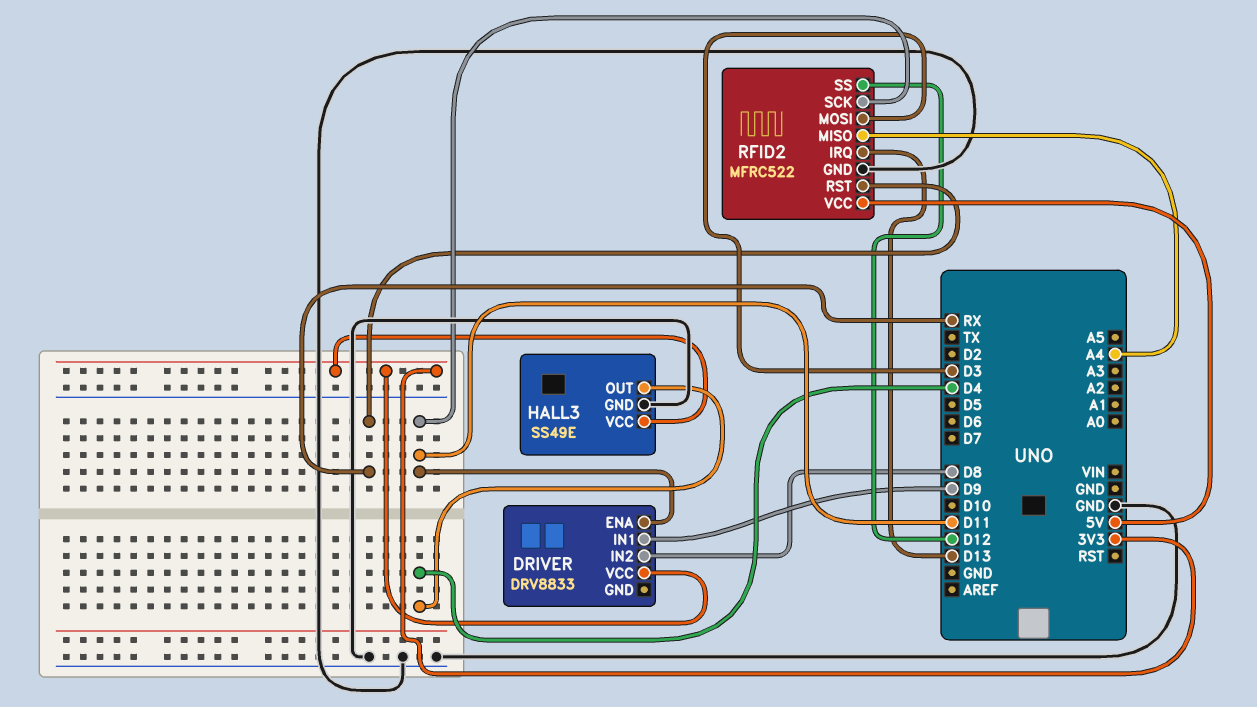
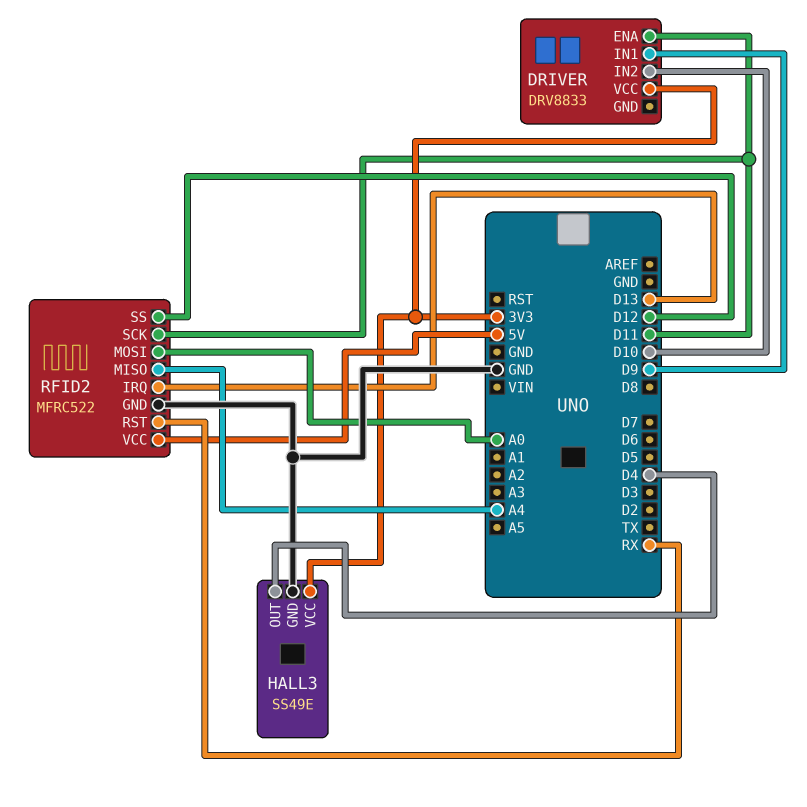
DRIVER pin IN2: D8 -> D10
RFID2 pin MOSI: D3 -> A0

